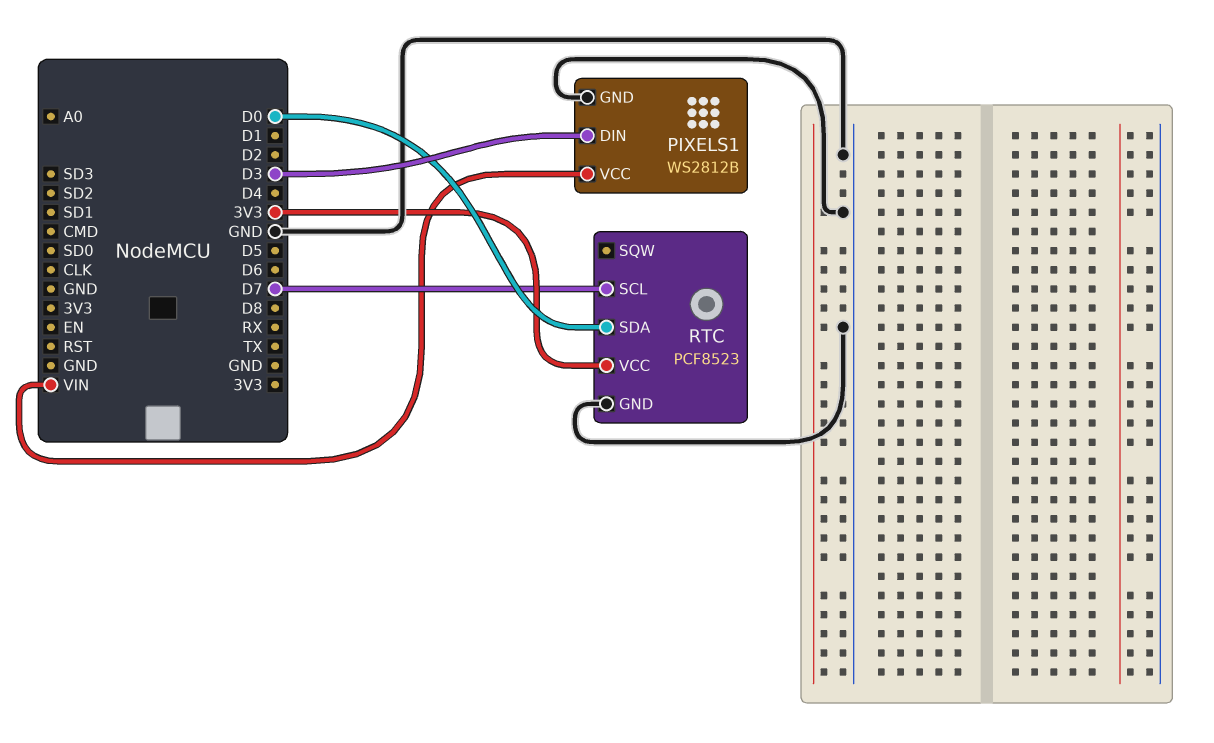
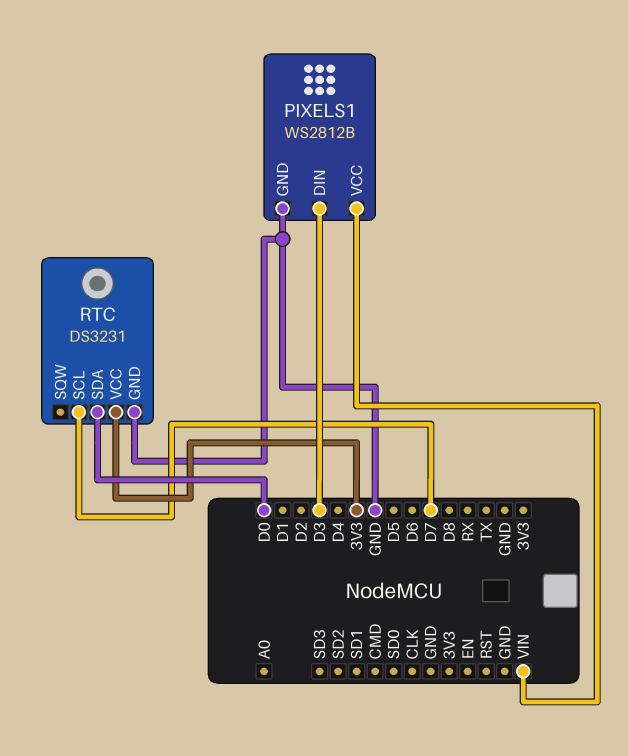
RTC: PCF8523 -> DS3231

